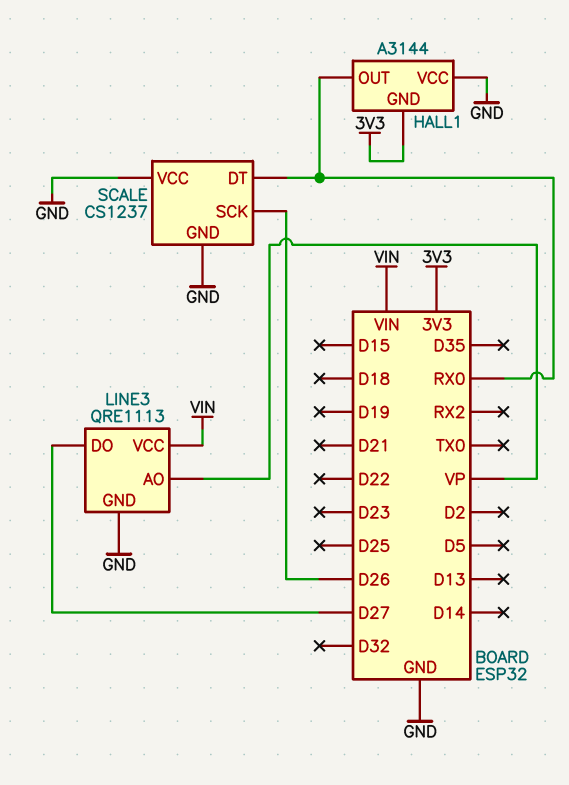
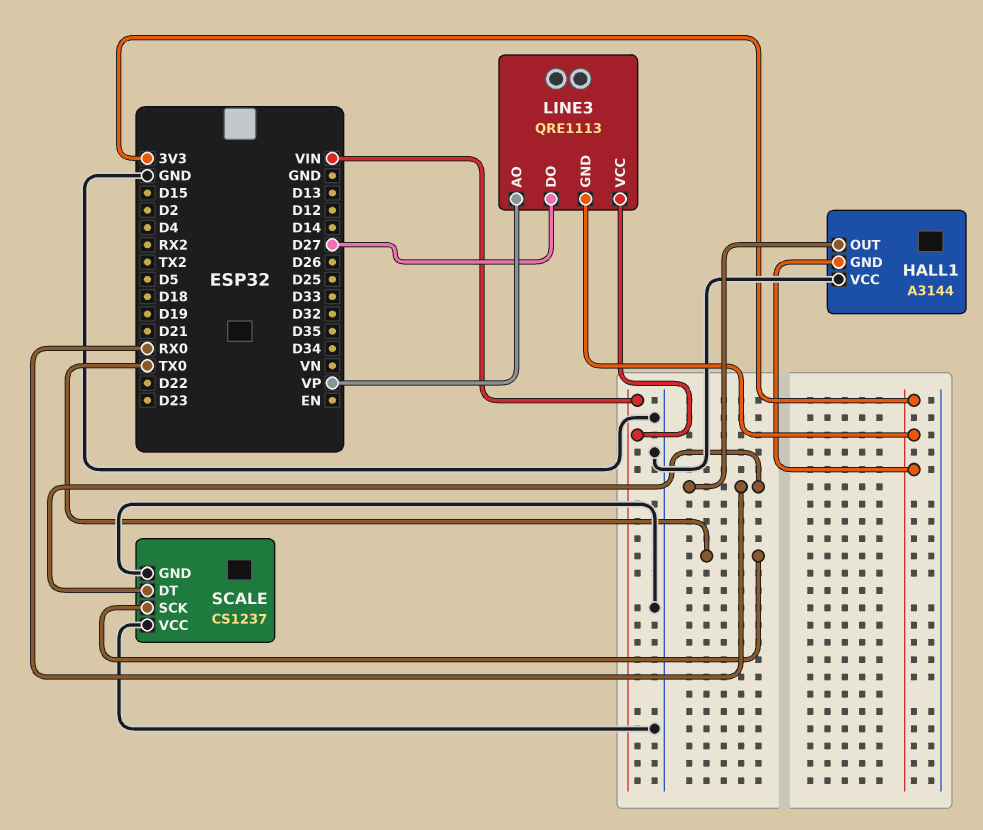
LINE3 pin GND: GND -> 3V3
SCALE pin SCK: D26 -> TX0

